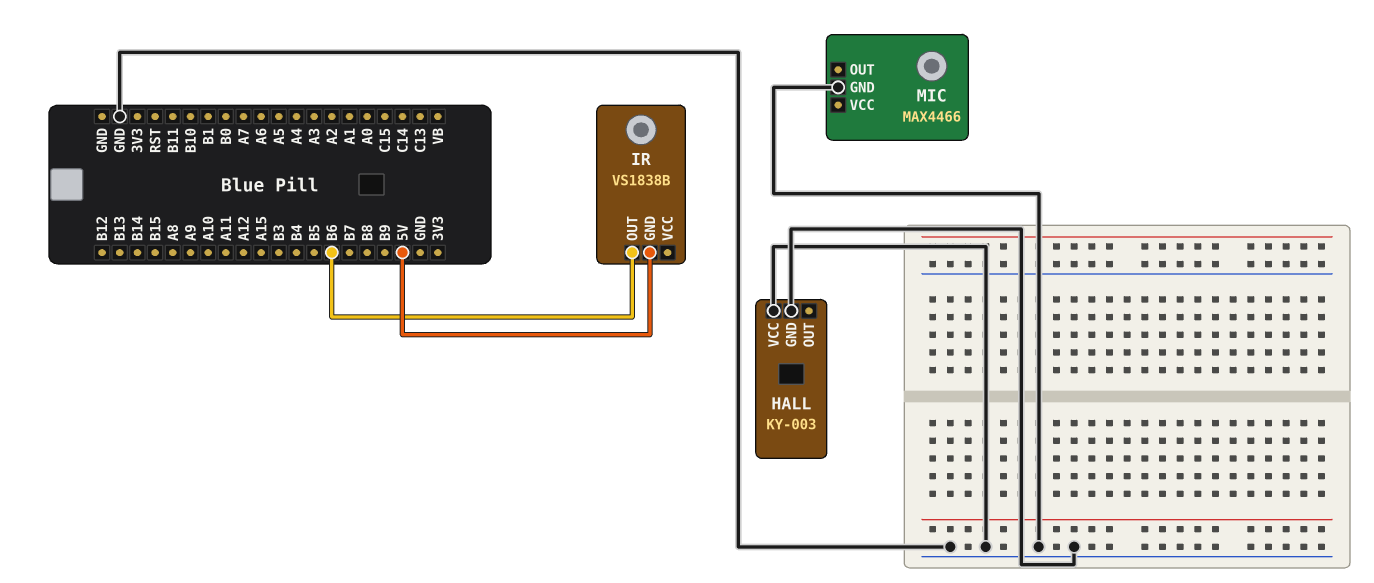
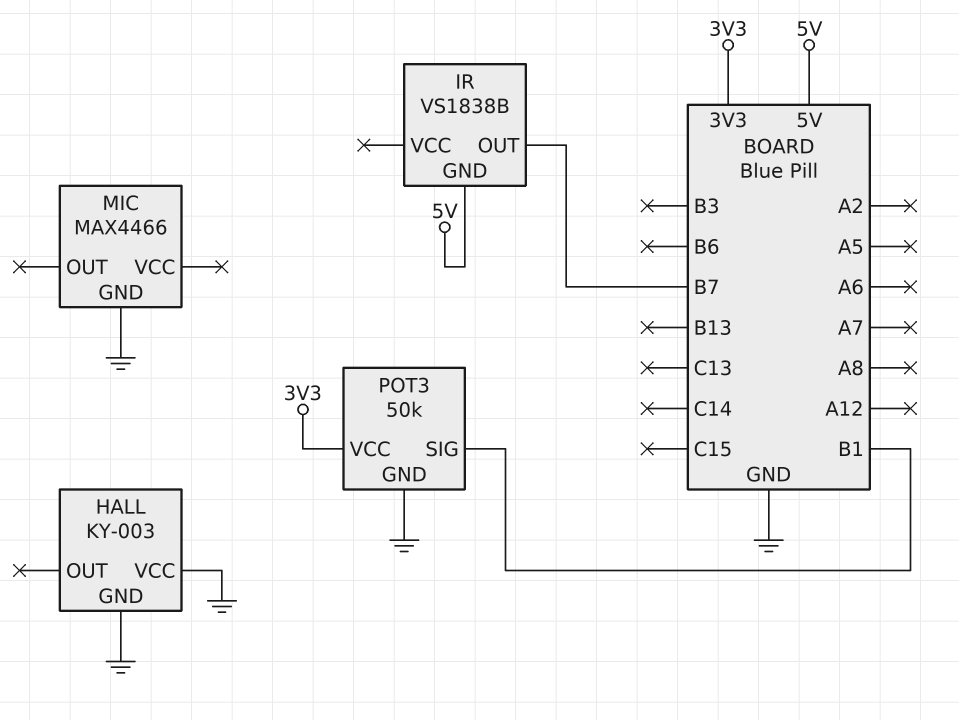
IR pin OUT: B6 -> B7
POT3: none -> 50k
POT3 pin GND: none -> GND
POT3 pin SIG: none -> B1
POT3 pin VCC: none -> 3V3

